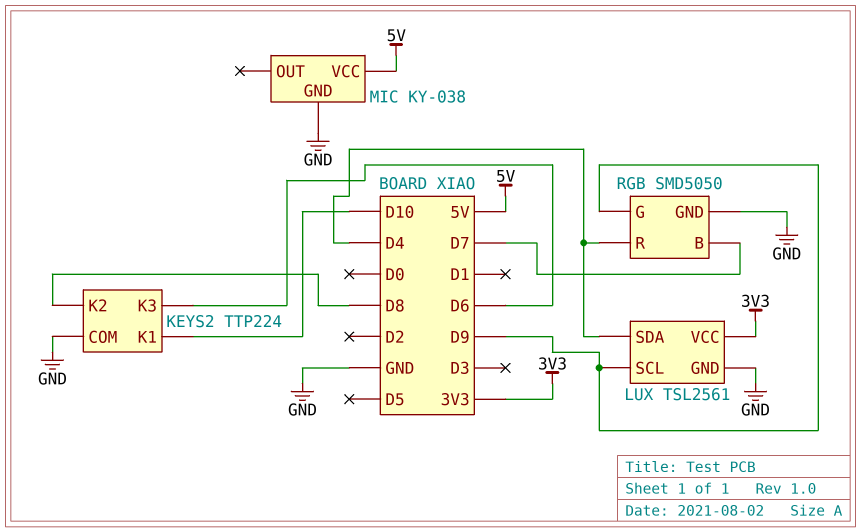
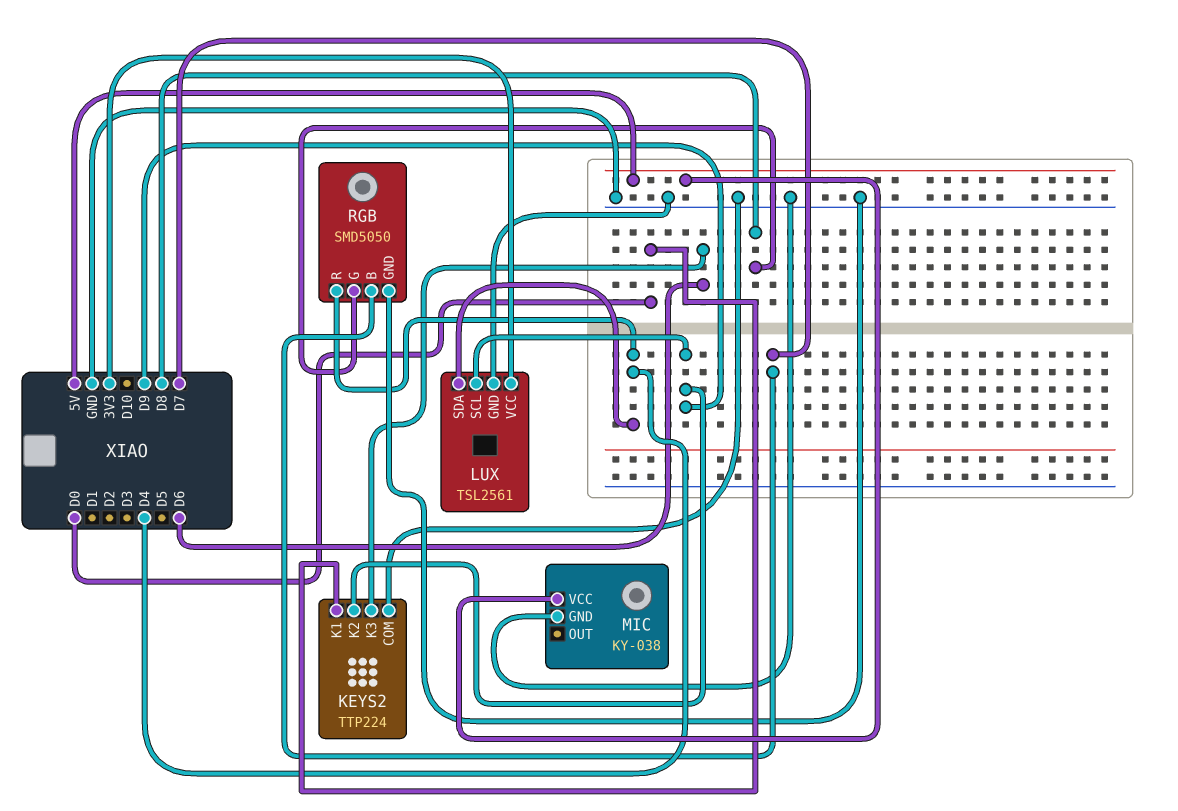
KEYS2 pin K1: D10 -> D0
KEYS2 pin K2: D8 -> D9
RGB pin G: D9 -> D8

